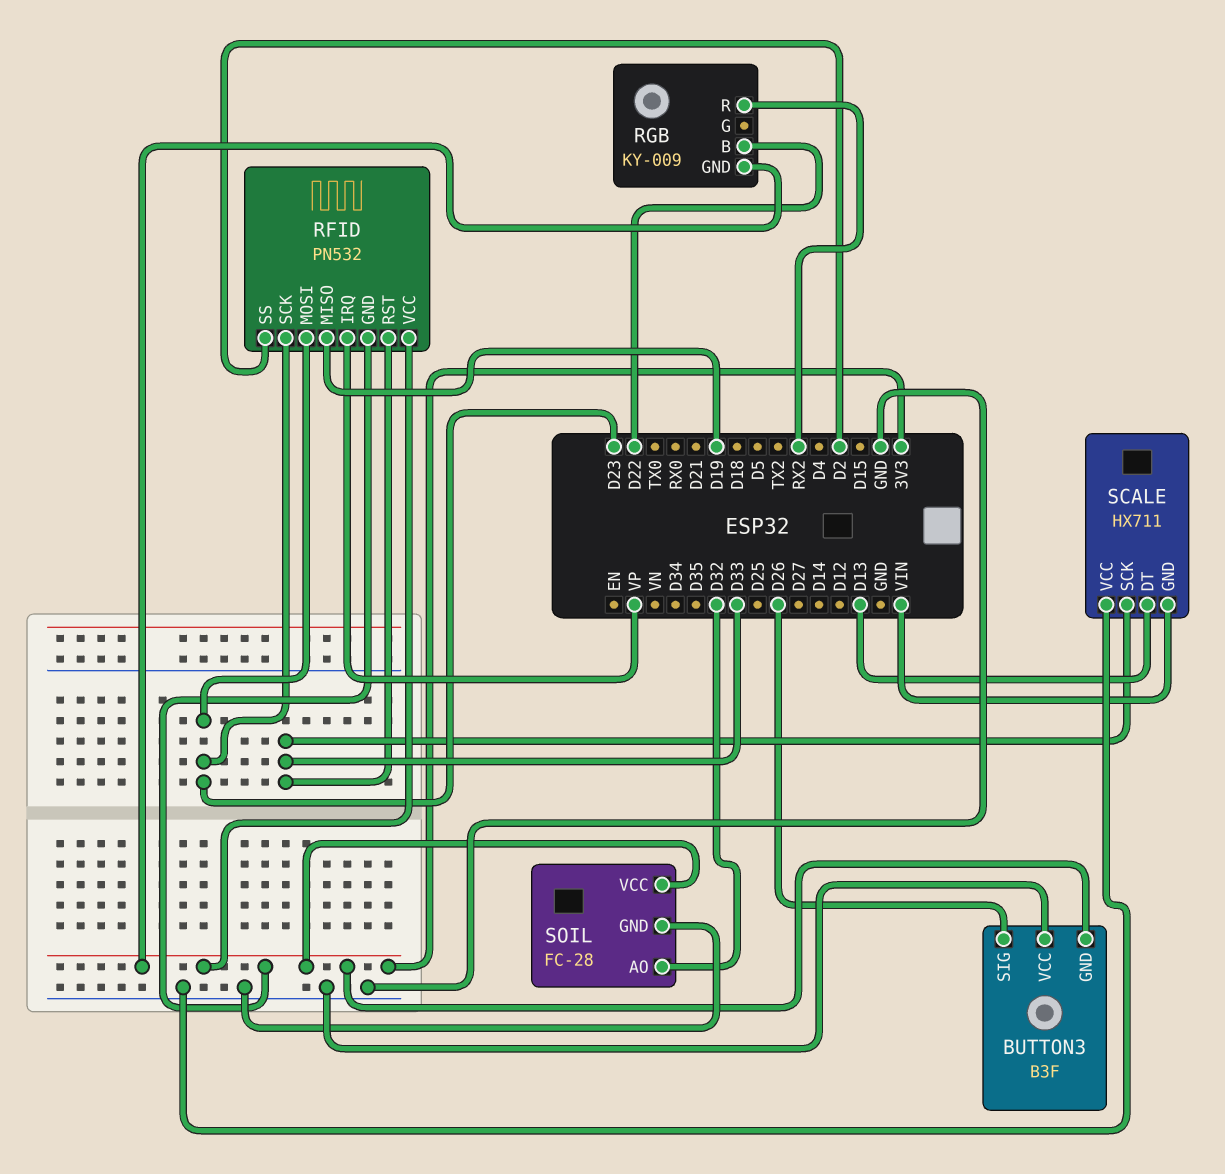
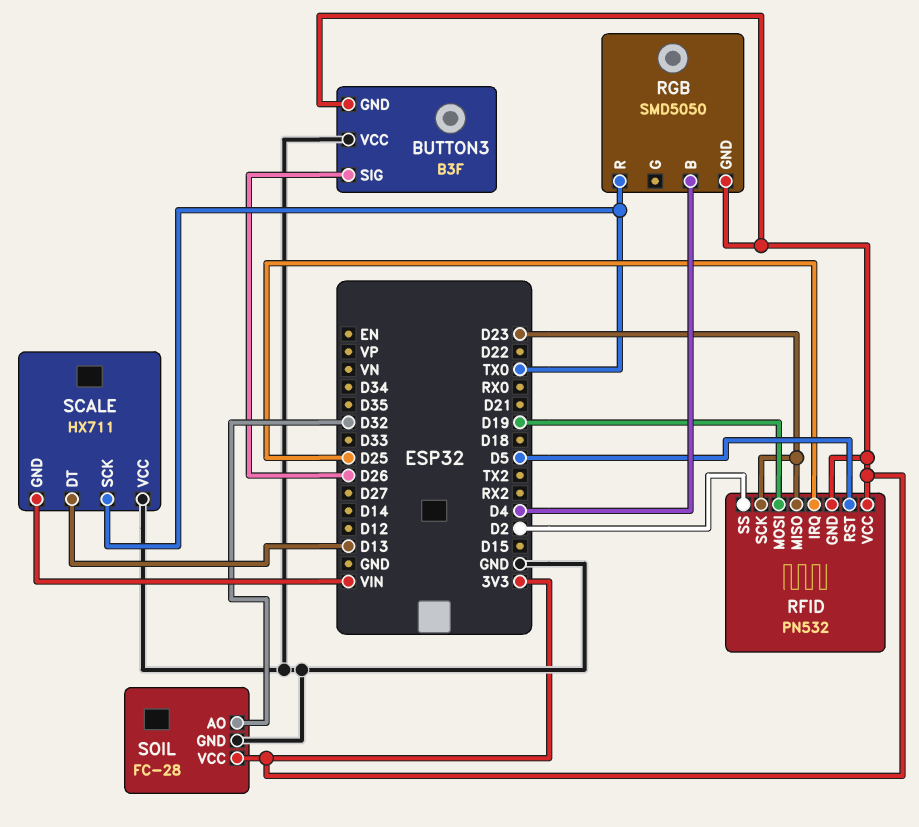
RFID pin IRQ: VP -> D25
RFID pin MISO: D19 -> D23
RFID pin MOSI: D23 -> D19
RFID pin RST: D33 -> D5
RGB: KY-009 -> SMD5050
RGB pin B: D22 -> D4
RGB pin R: RX2 -> TX0
SCALE pin SCK: D33 -> TX0

